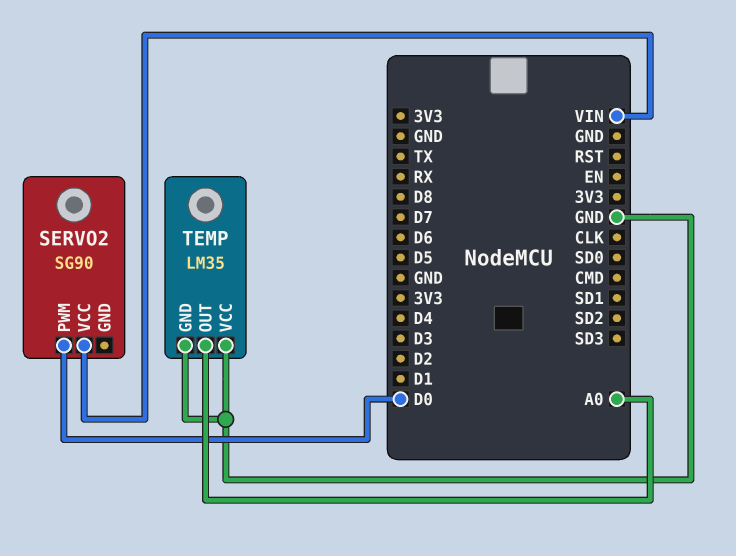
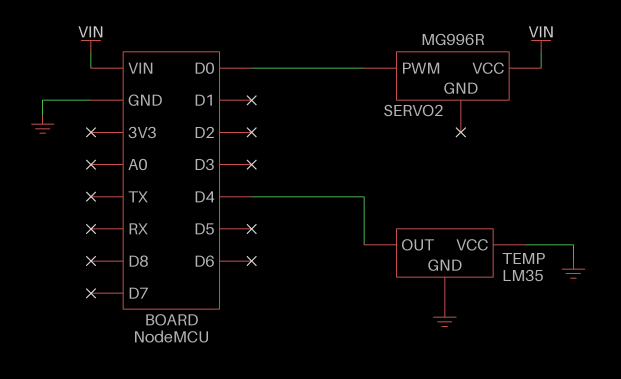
SERVO2: SG90 -> MG996R
TEMP pin OUT: A0 -> D4

